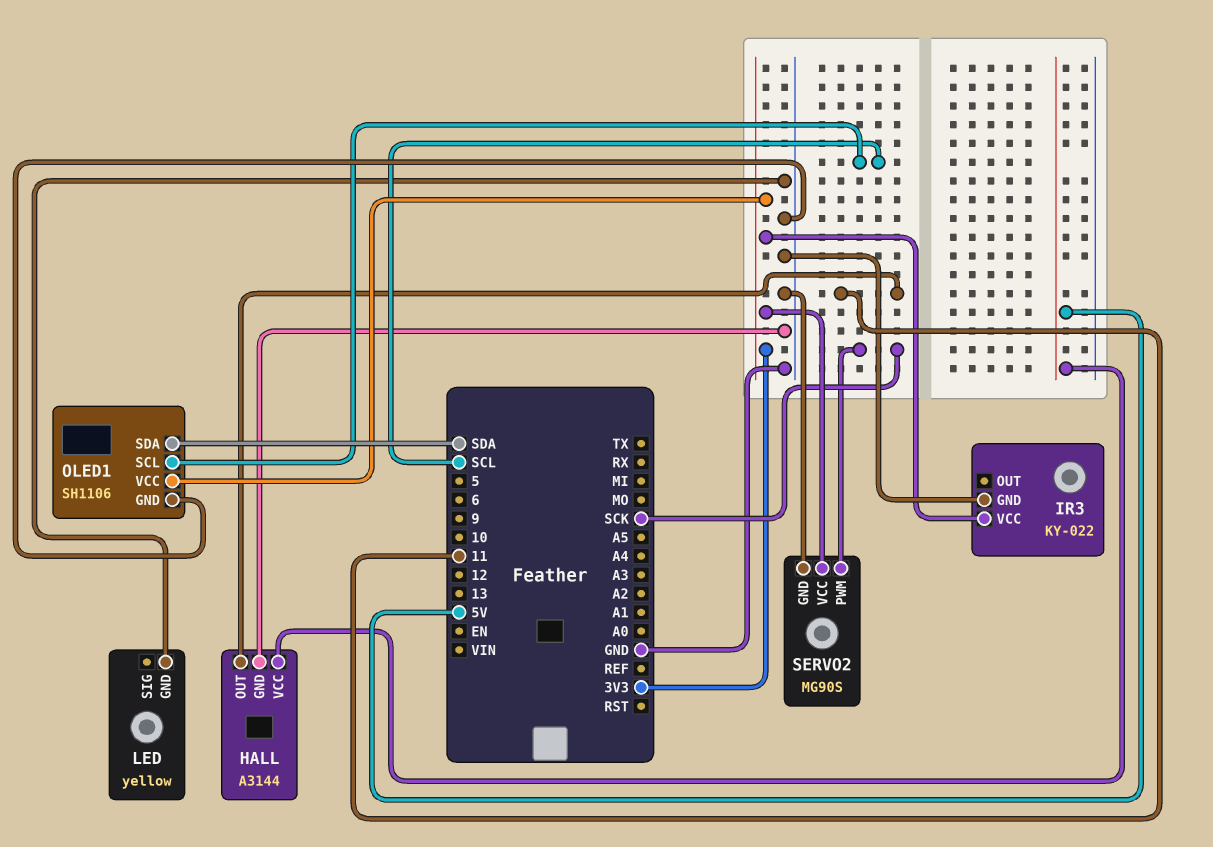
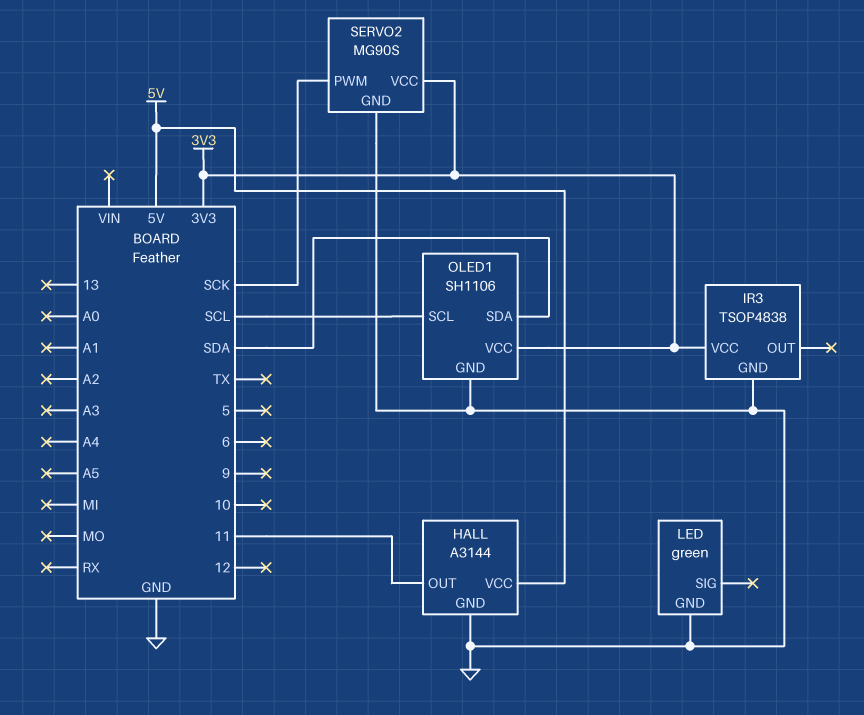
IR3: KY-022 -> TSOP4838
LED: yellow -> green

